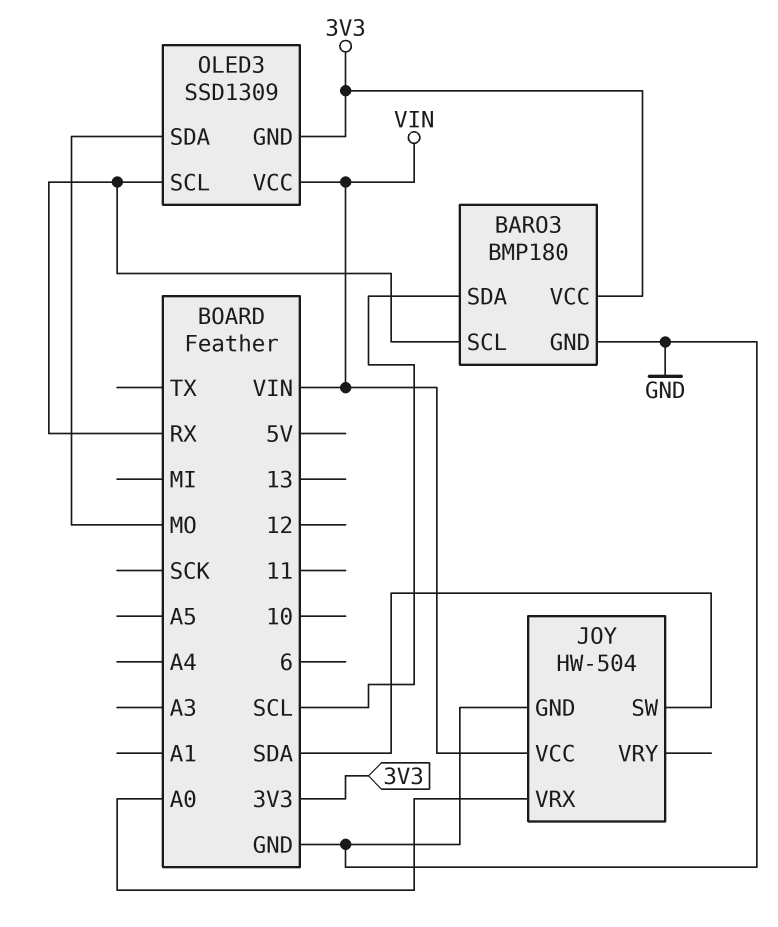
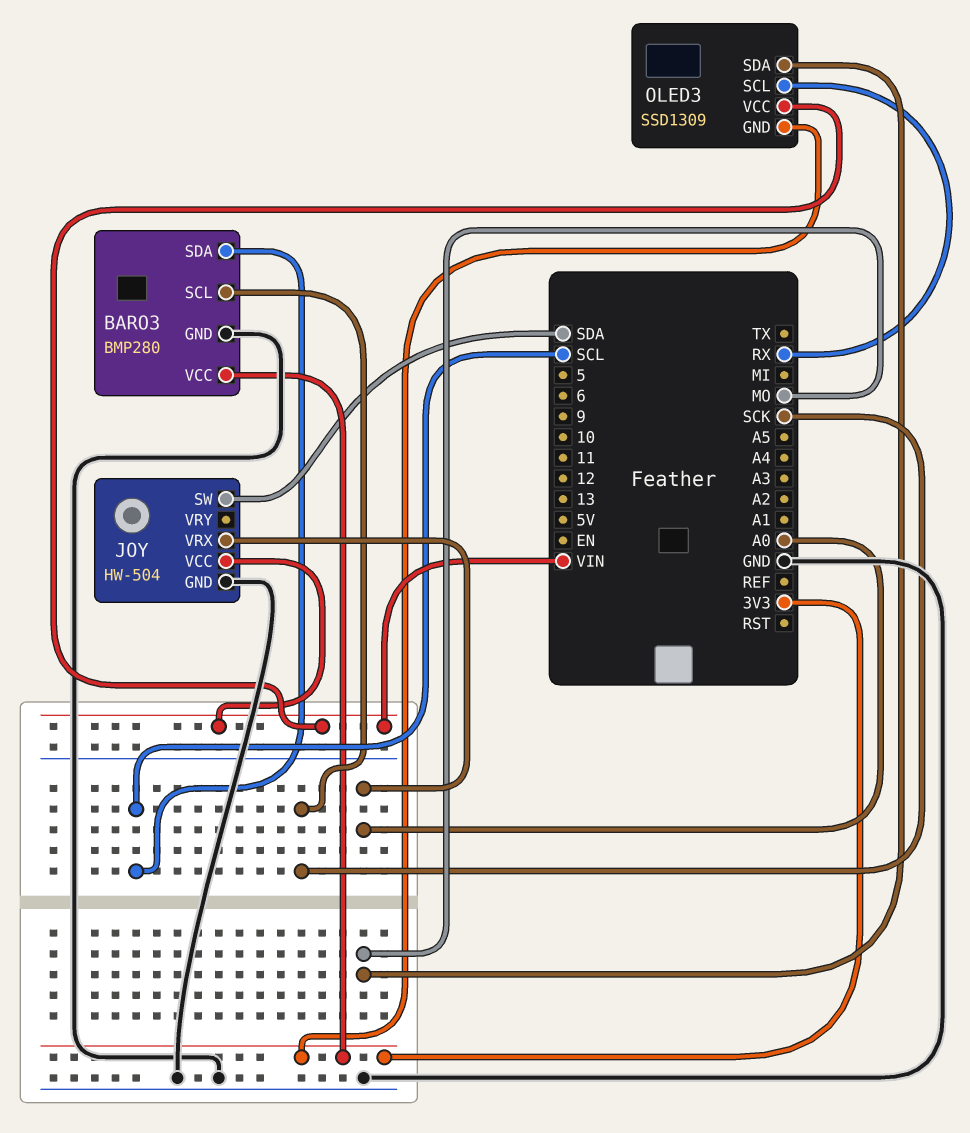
BARO3: BMP180 -> BMP280
BARO3 pin SCL: RX -> SCK

